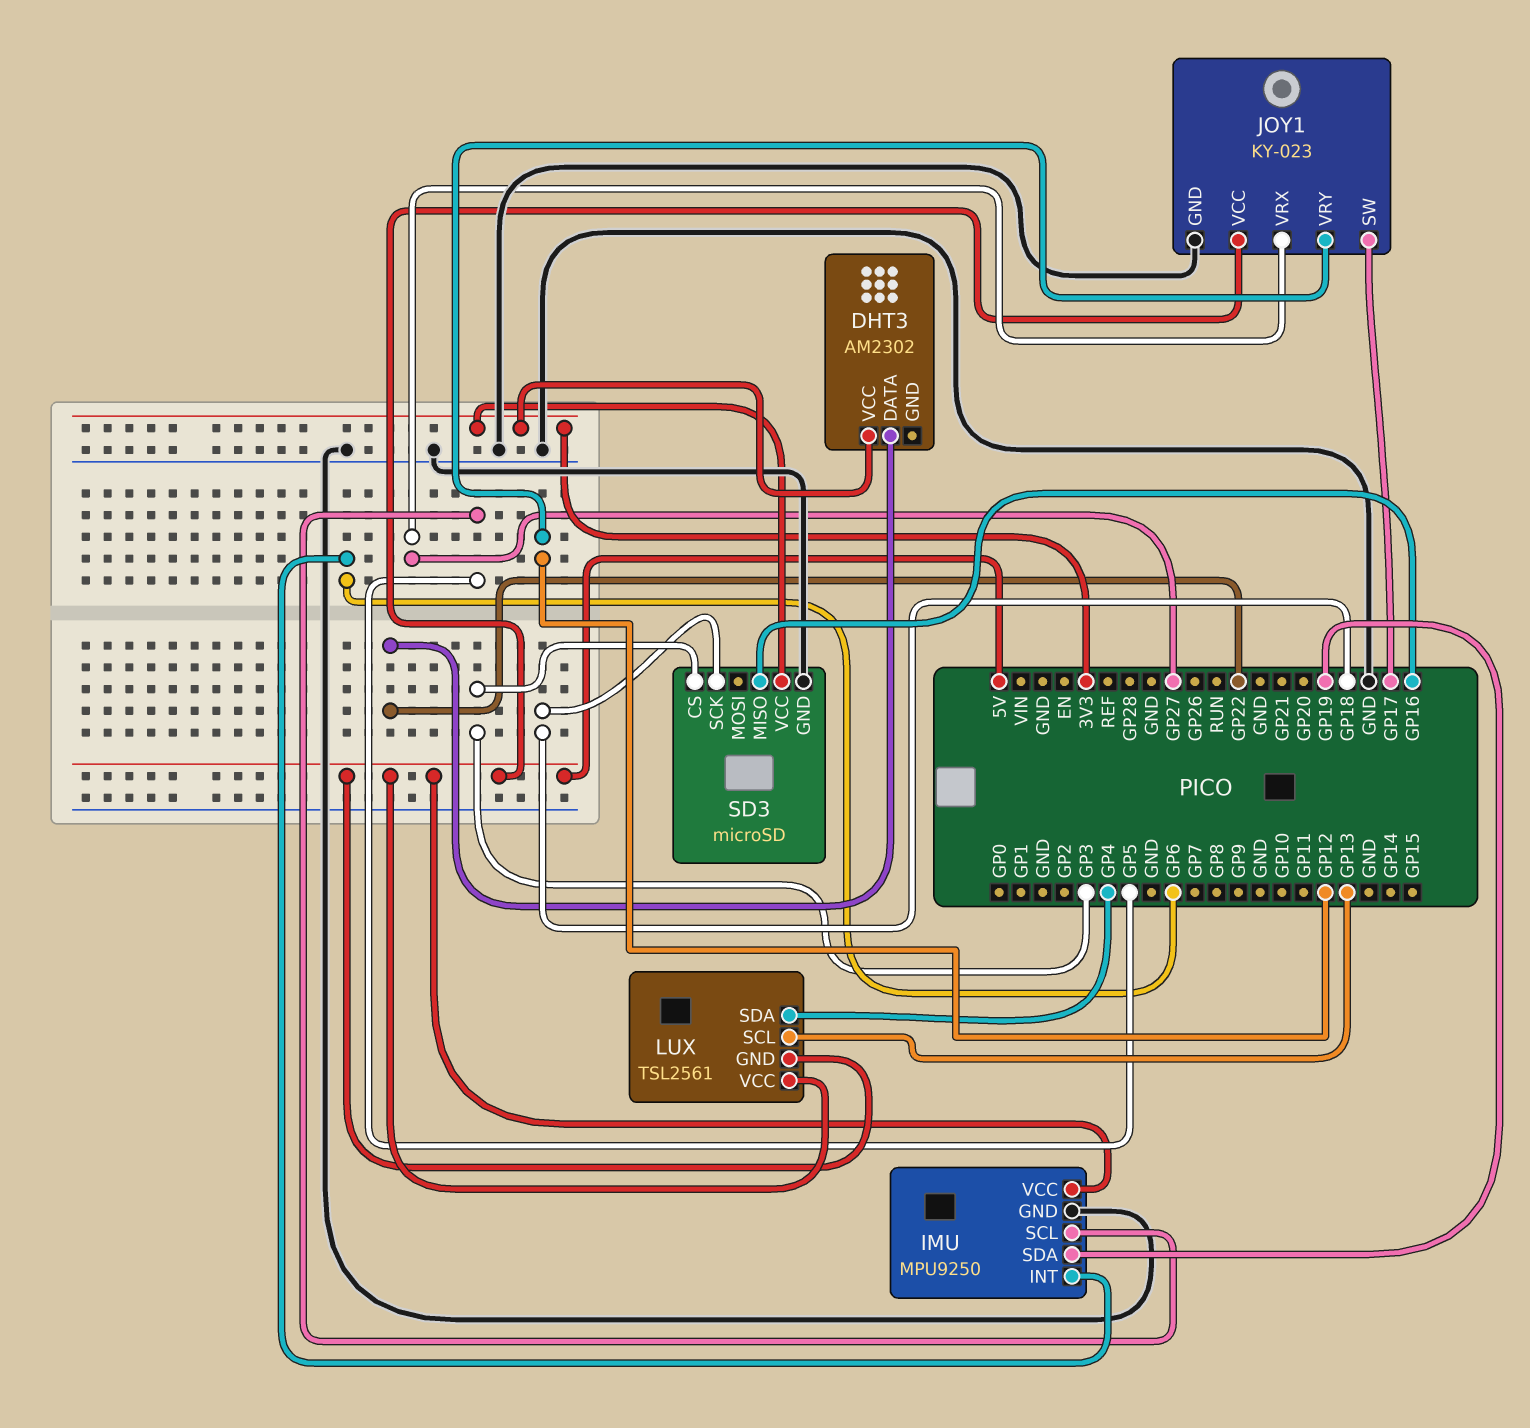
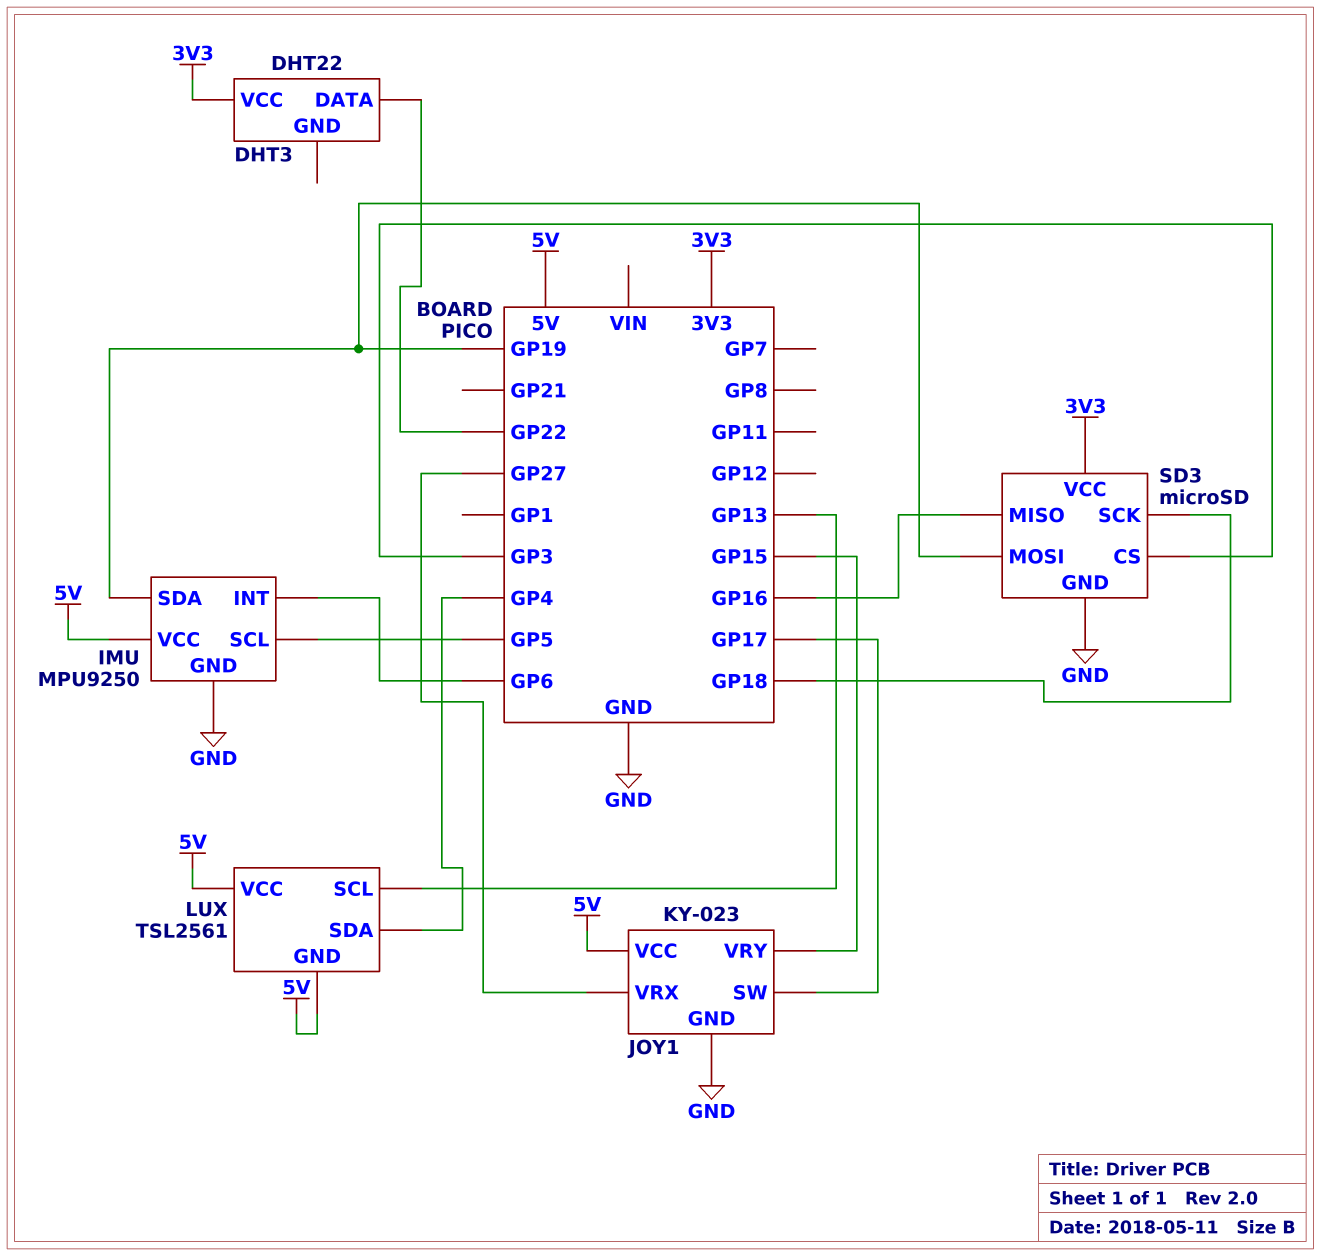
DHT3: AM2302 -> DHT22
JOY1 pin VRY: GP12 -> GP15
SD3 pin MOSI: none -> GP19

